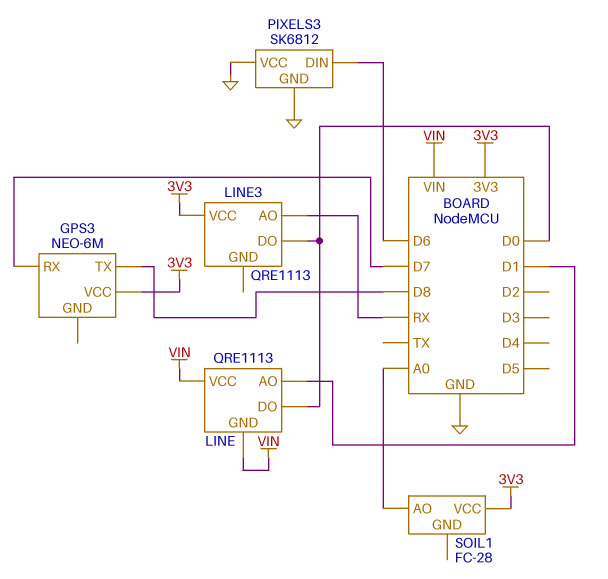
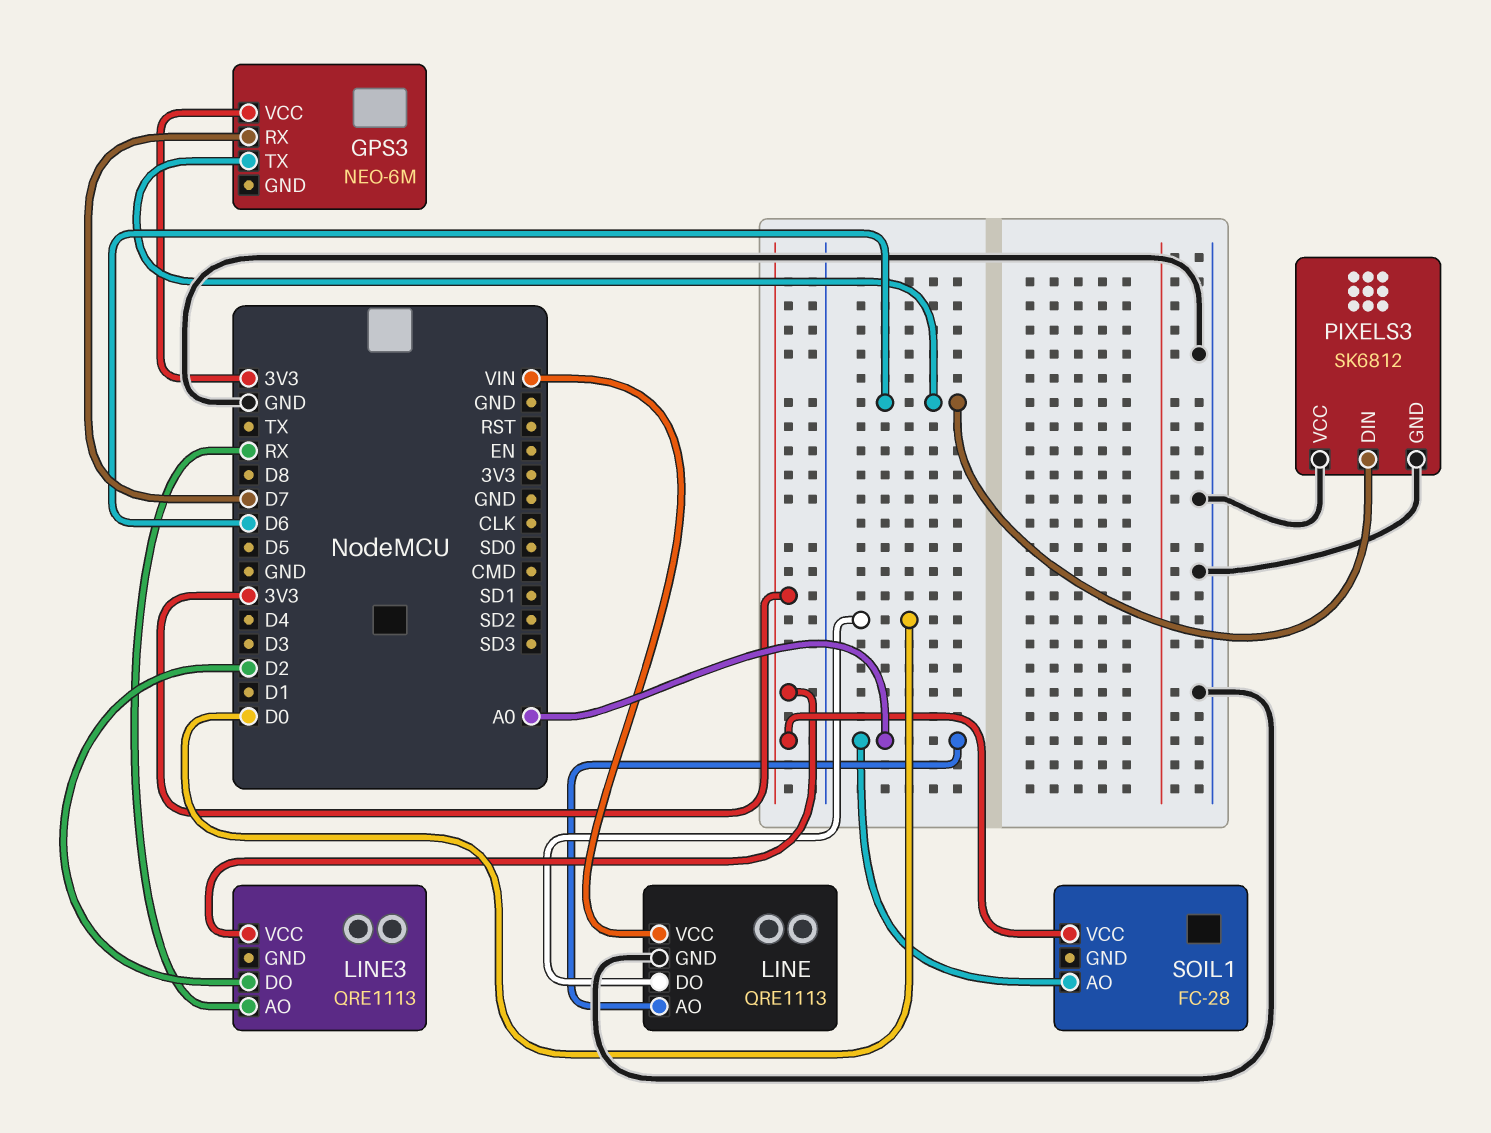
GPS3 pin TX: D8 -> D6
LINE pin AO: D1 -> A0
LINE pin GND: VIN -> GND
LINE3 pin DO: D0 -> D2

